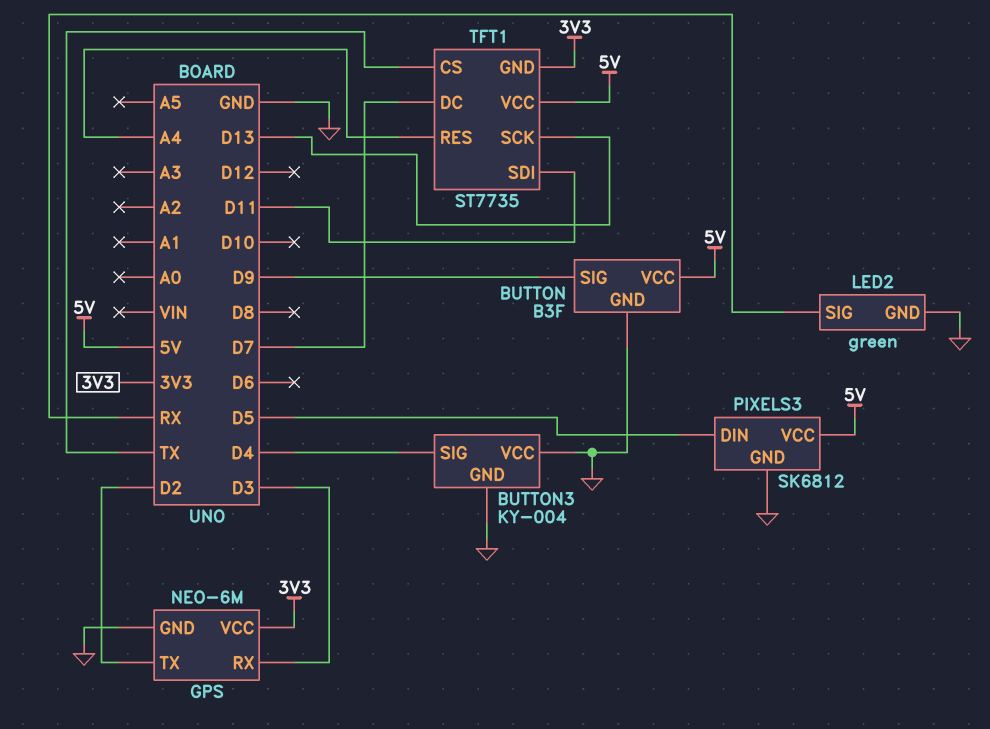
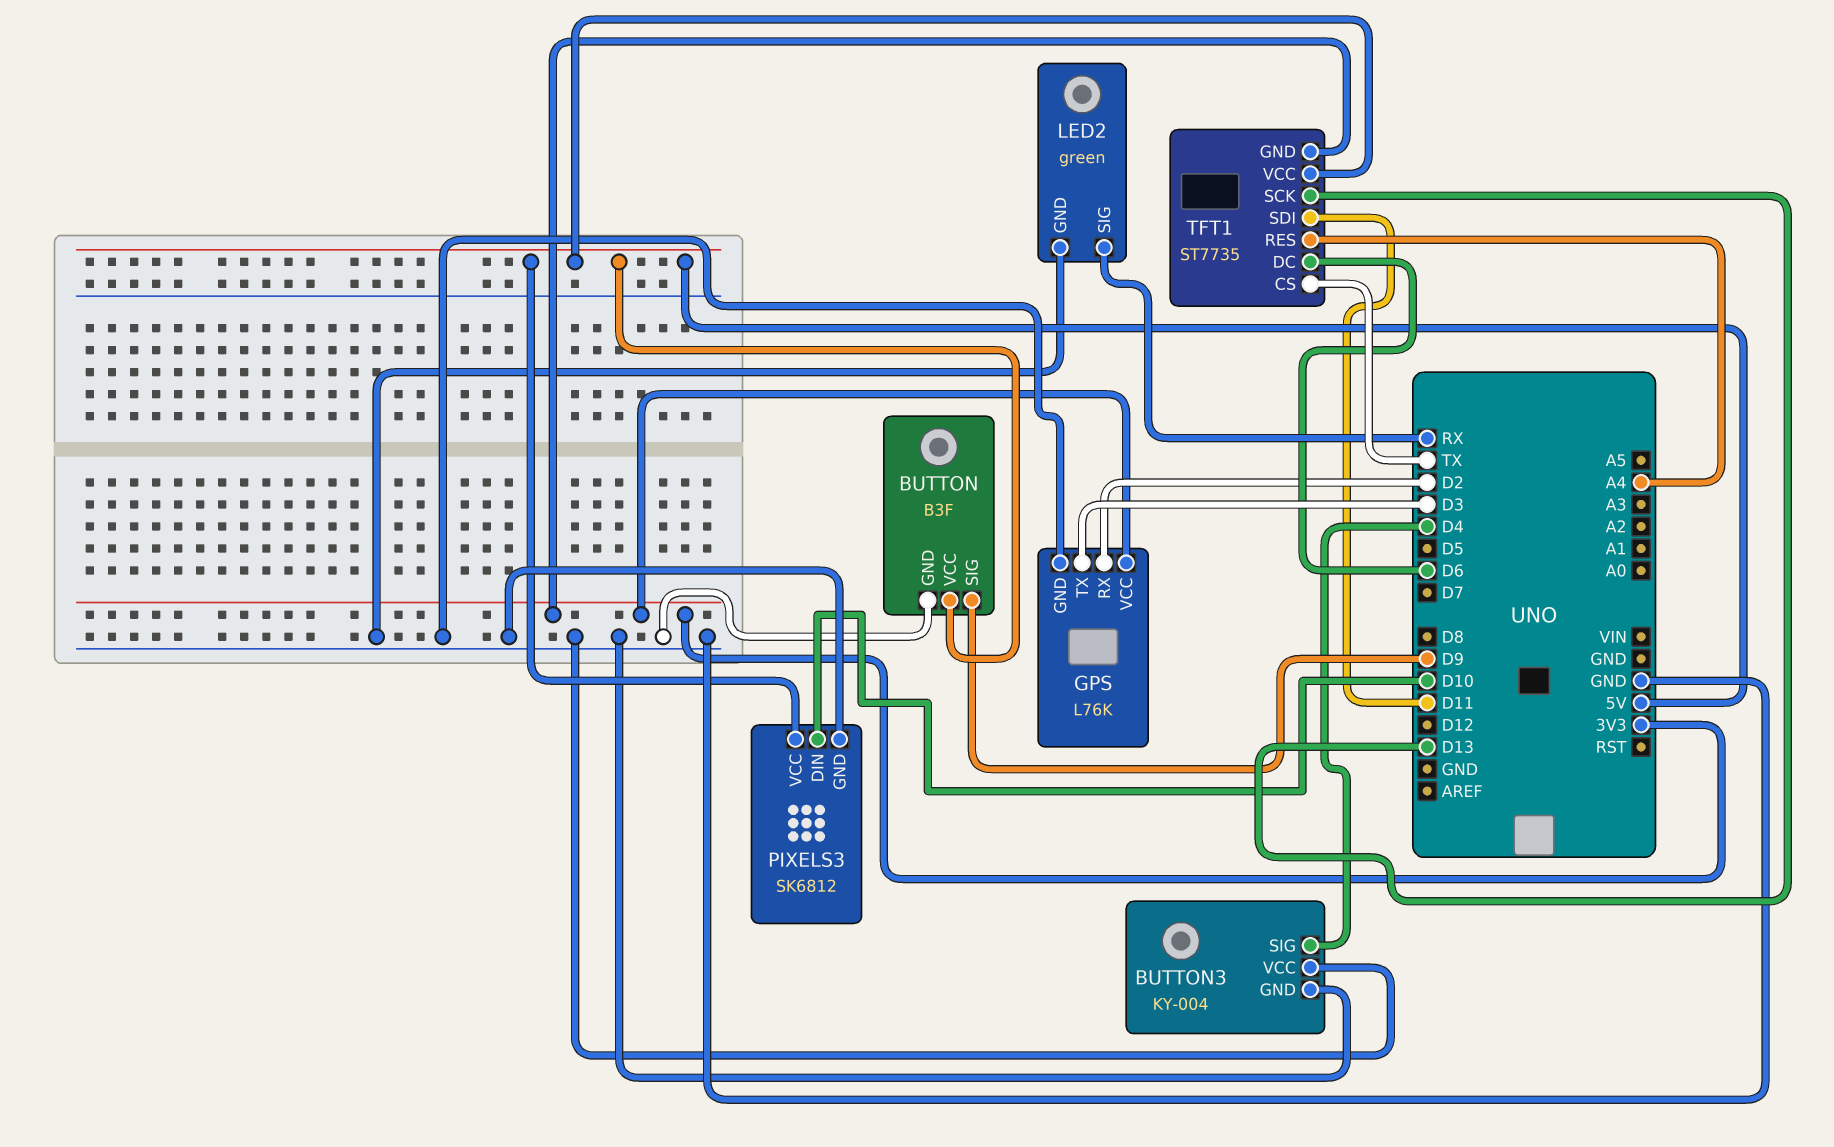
GPS: NEO-6M -> L76K
GPS pin RX: D3 -> D2
GPS pin TX: D2 -> D3
PIXELS3 pin DIN: D5 -> D10
TFT1 pin DC: D7 -> D6

